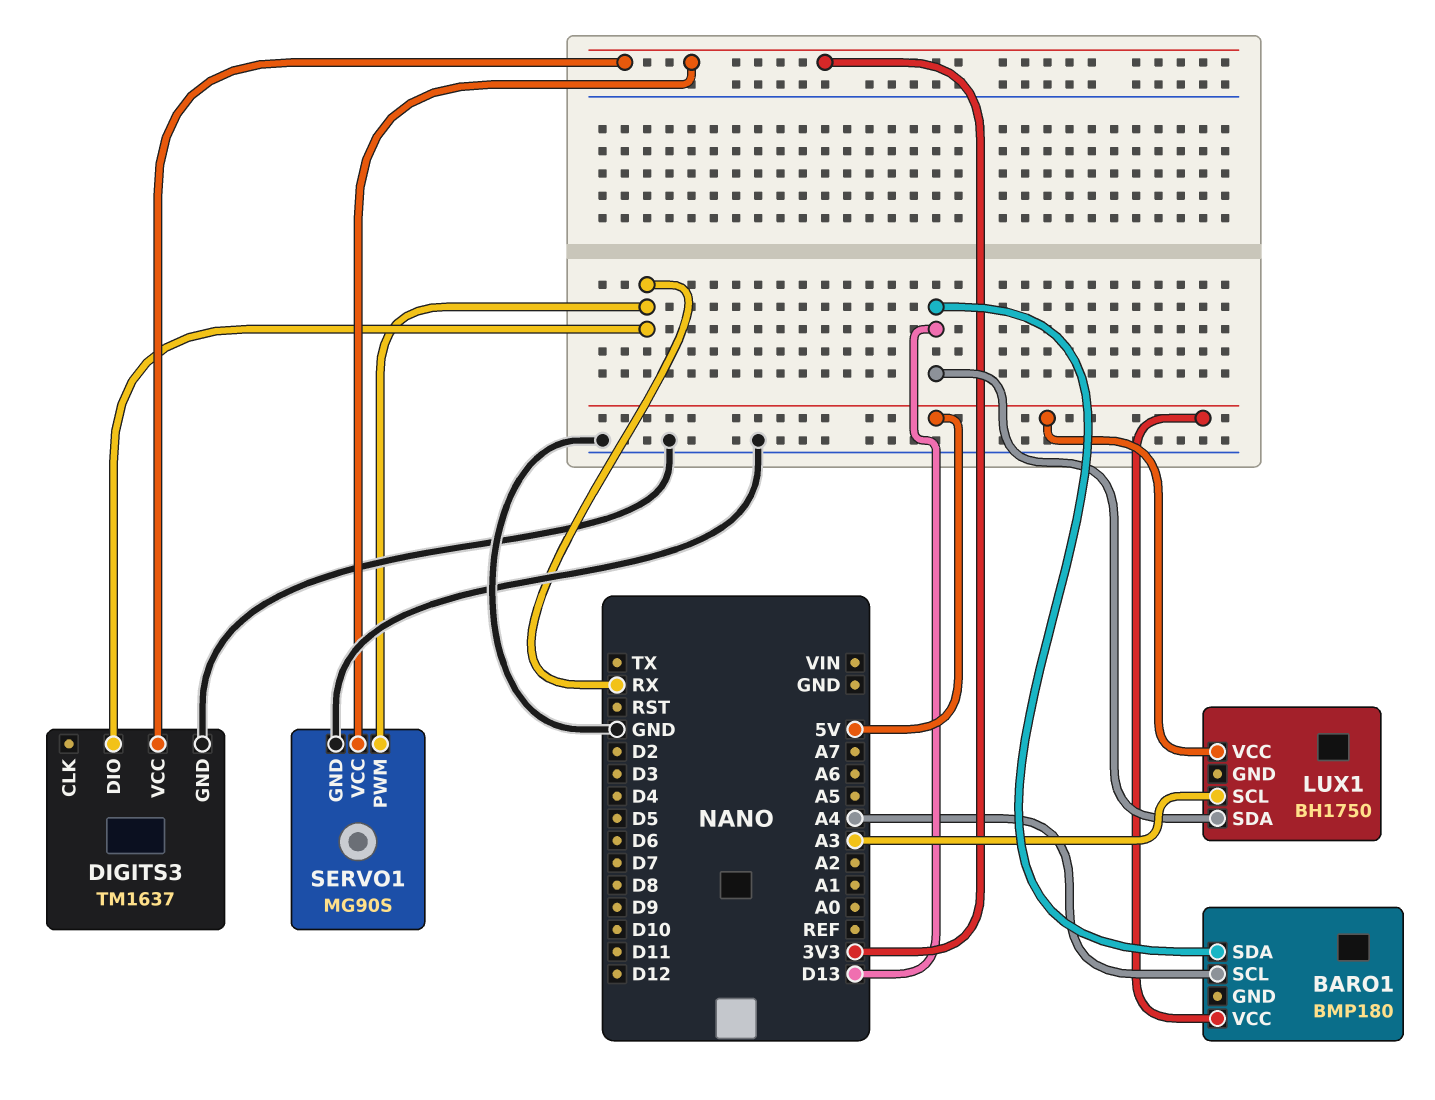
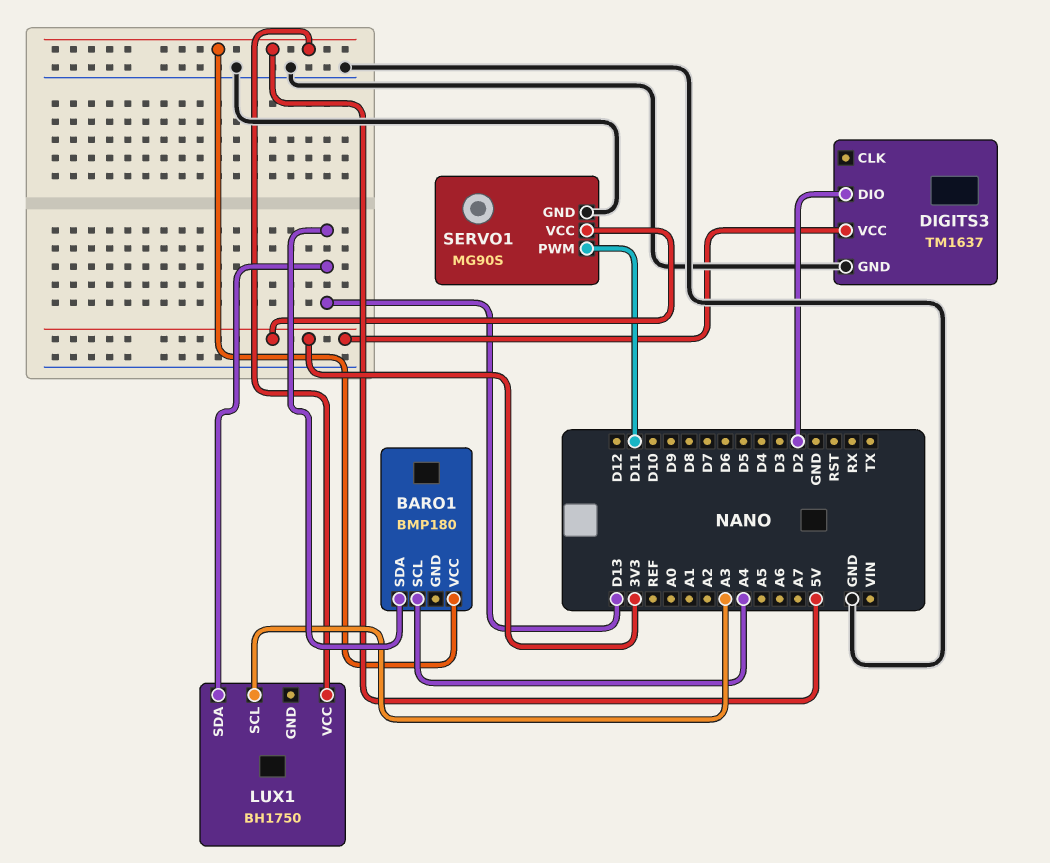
DIGITS3 pin DIO: RX -> D2
SERVO1 pin PWM: RX -> D11

